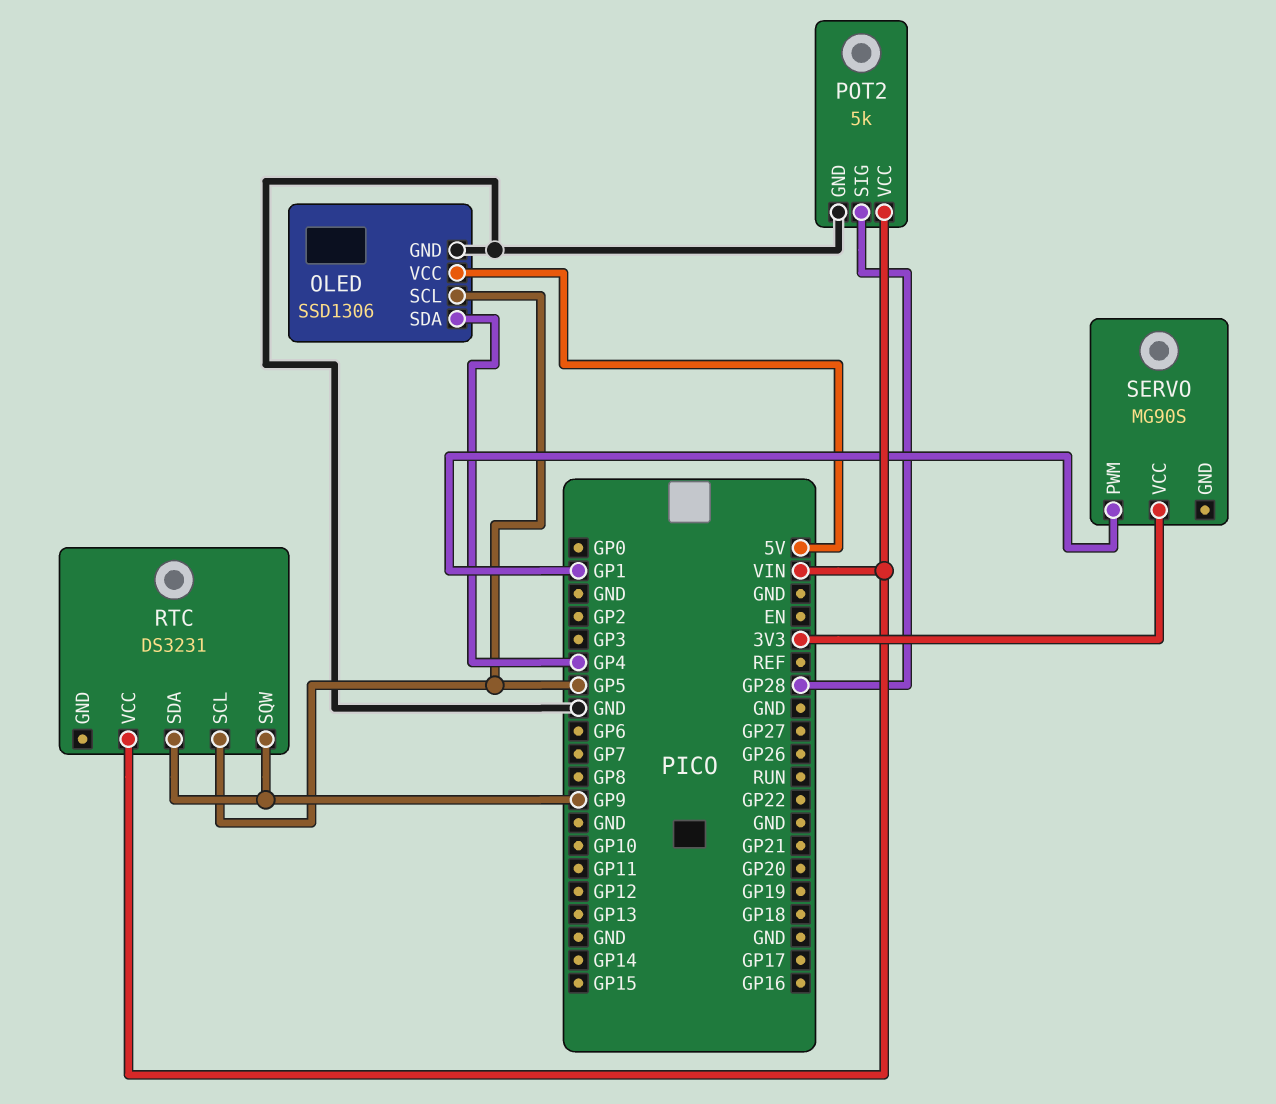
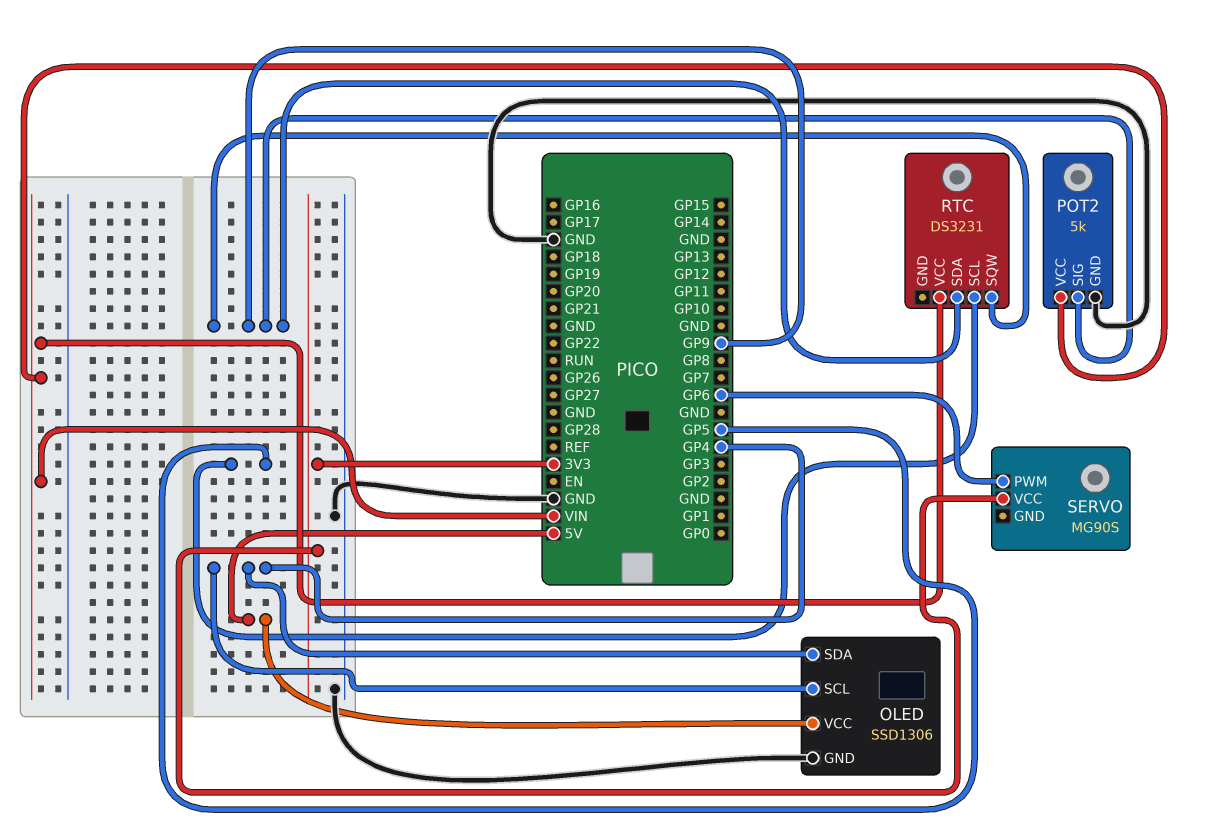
OLED pin SCL: GP5 -> GP4
POT2 pin SIG: GP28 -> GP9
SERVO pin PWM: GP1 -> GP6

